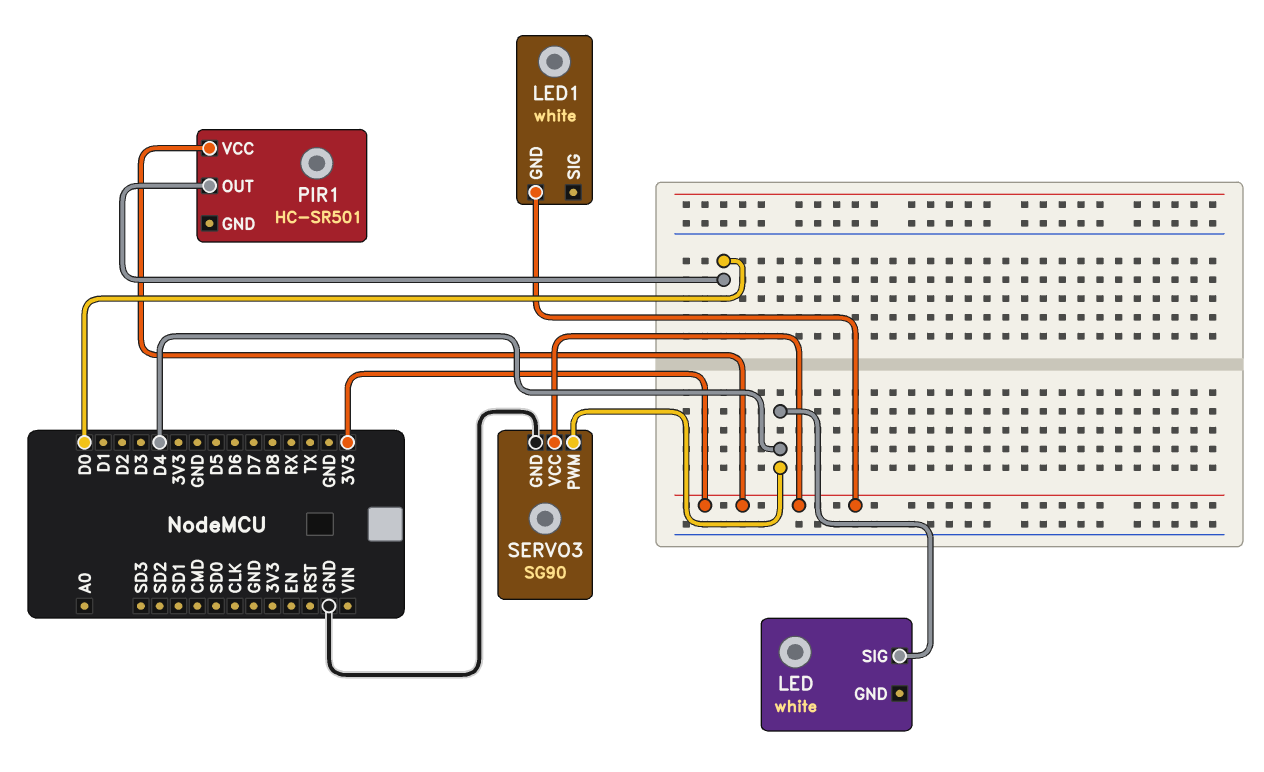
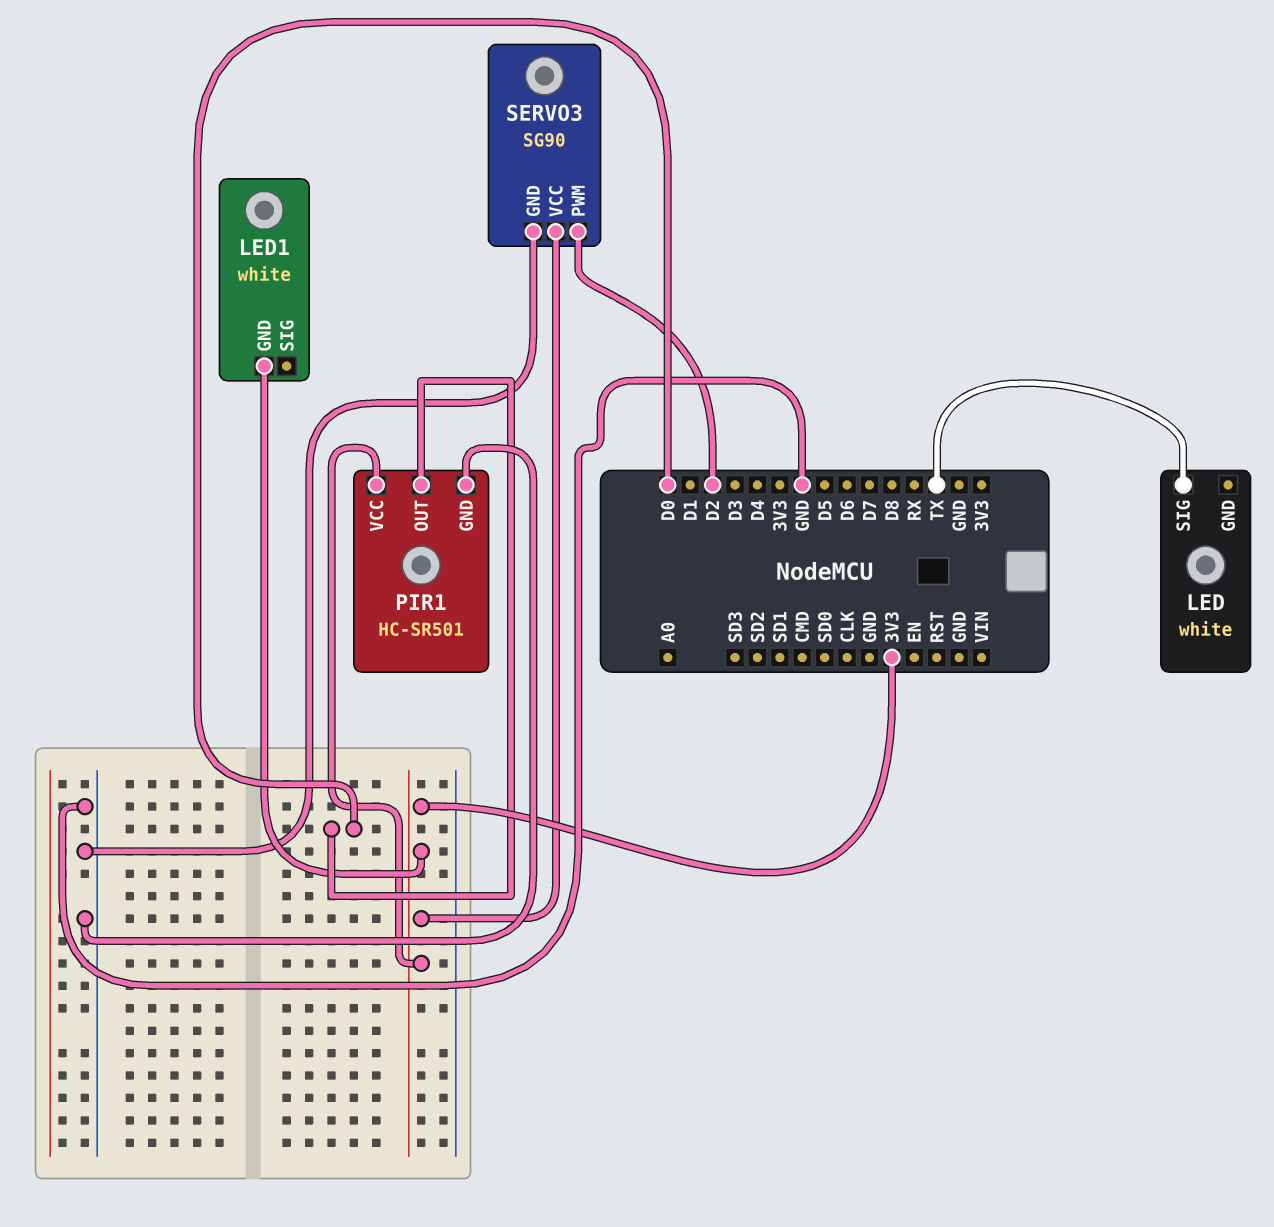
LED pin SIG: D4 -> TX
PIR1 pin GND: none -> GND
SERVO3 pin PWM: D4 -> D2

